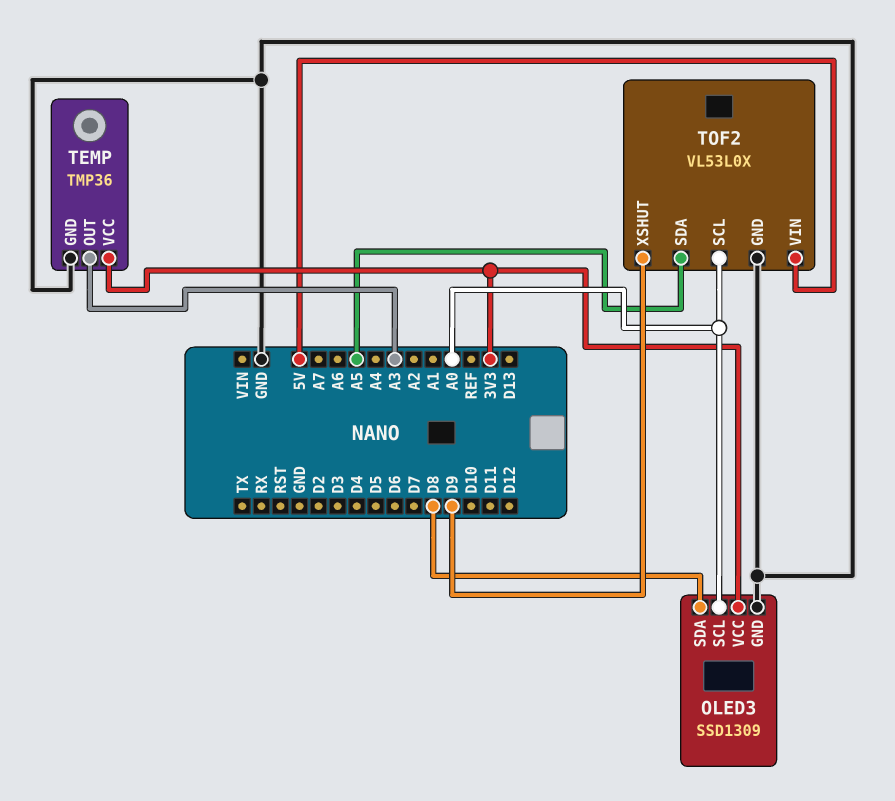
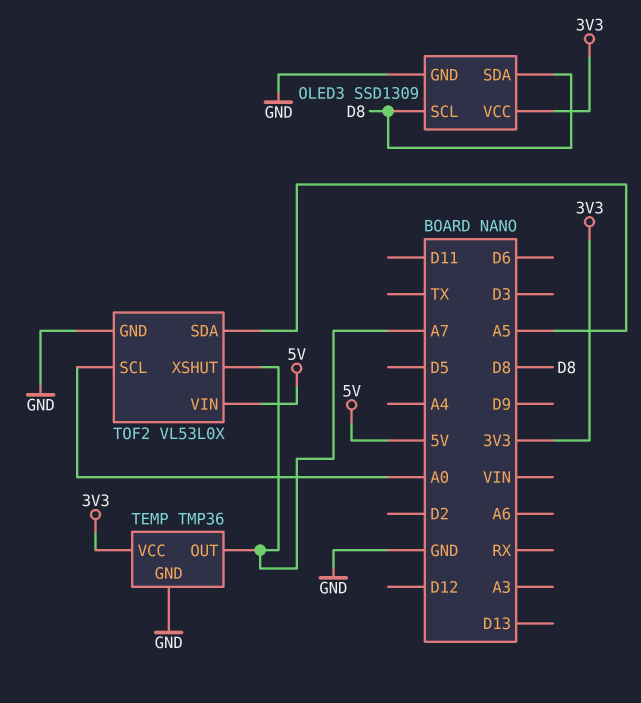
OLED3 pin SCL: A0 -> D8
TEMP pin OUT: A3 -> A7
TOF2 pin XSHUT: D9 -> A7

